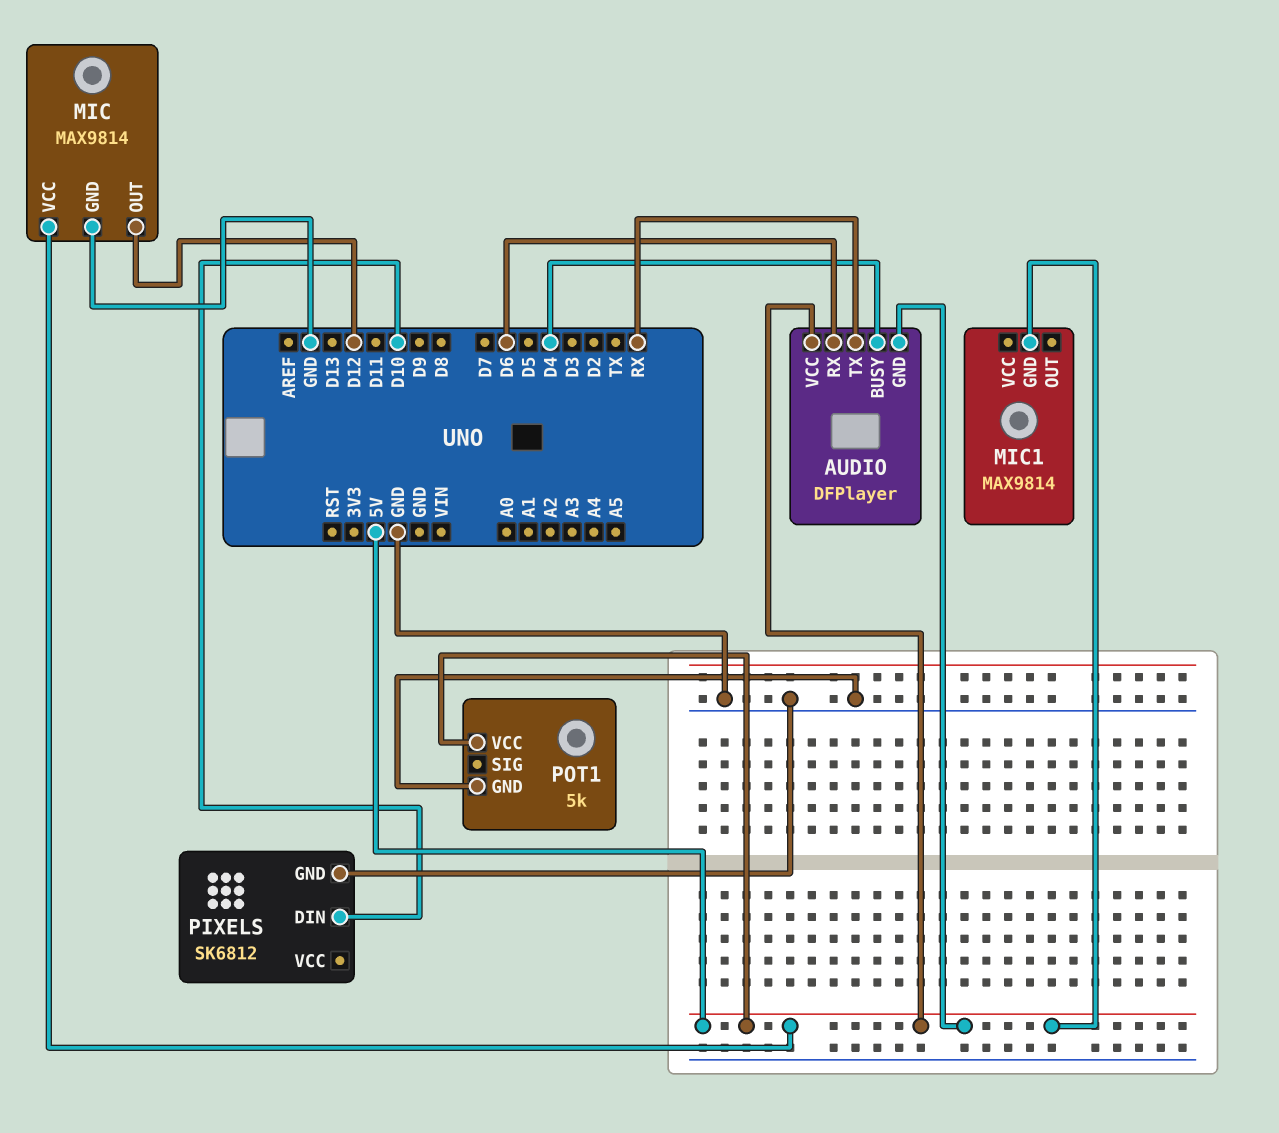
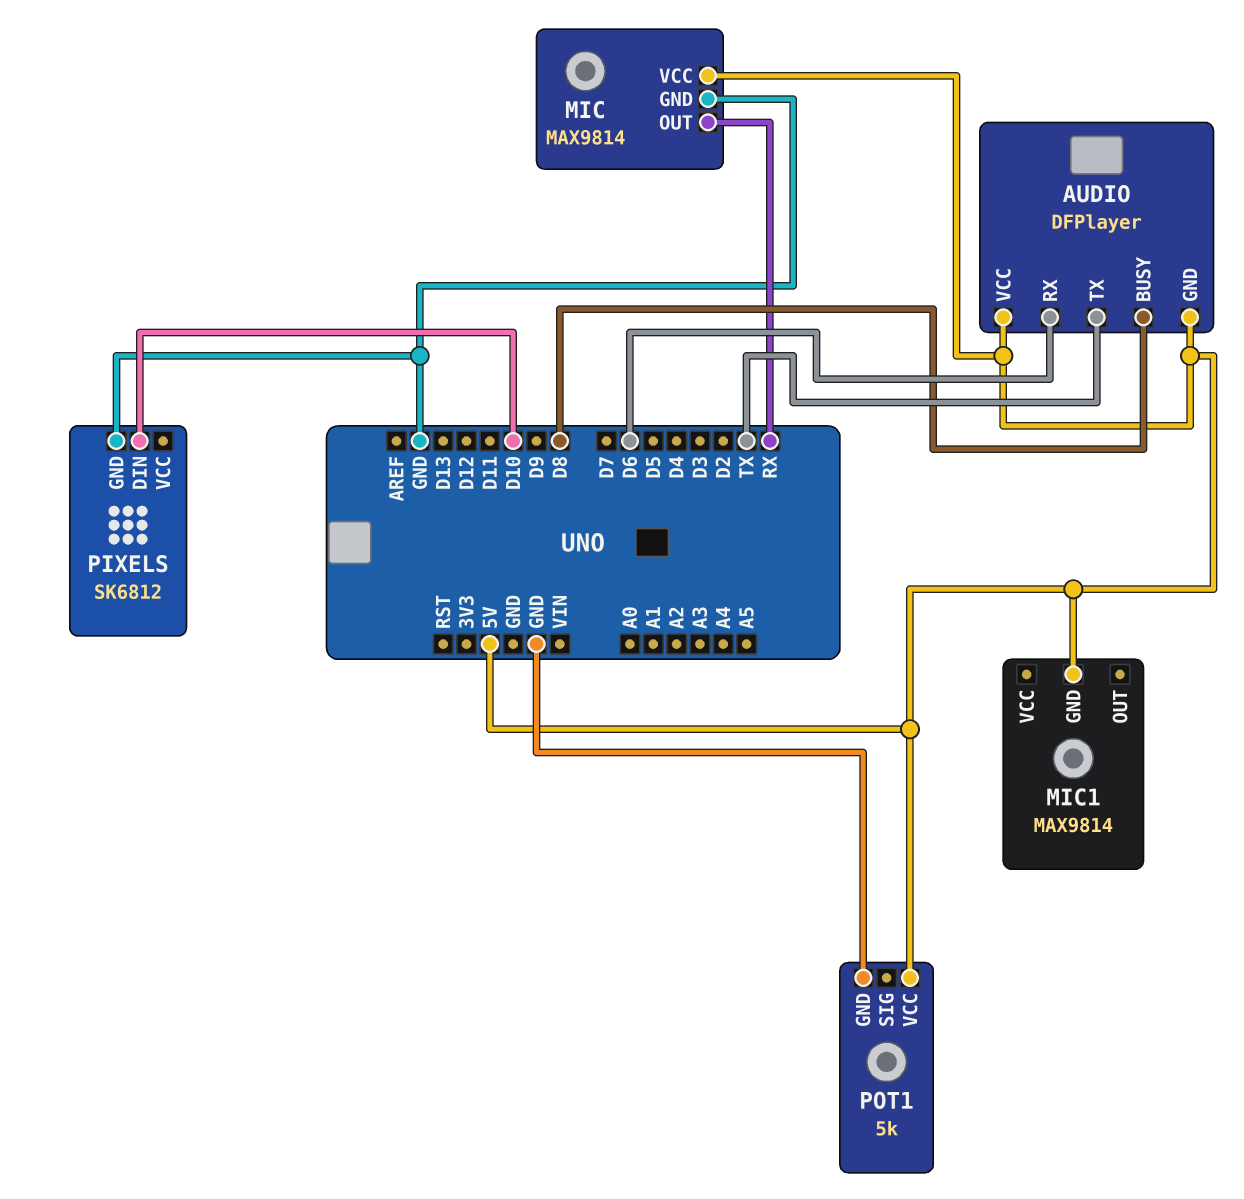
AUDIO pin BUSY: D4 -> D8
AUDIO pin TX: RX -> TX
MIC pin OUT: D12 -> RX

